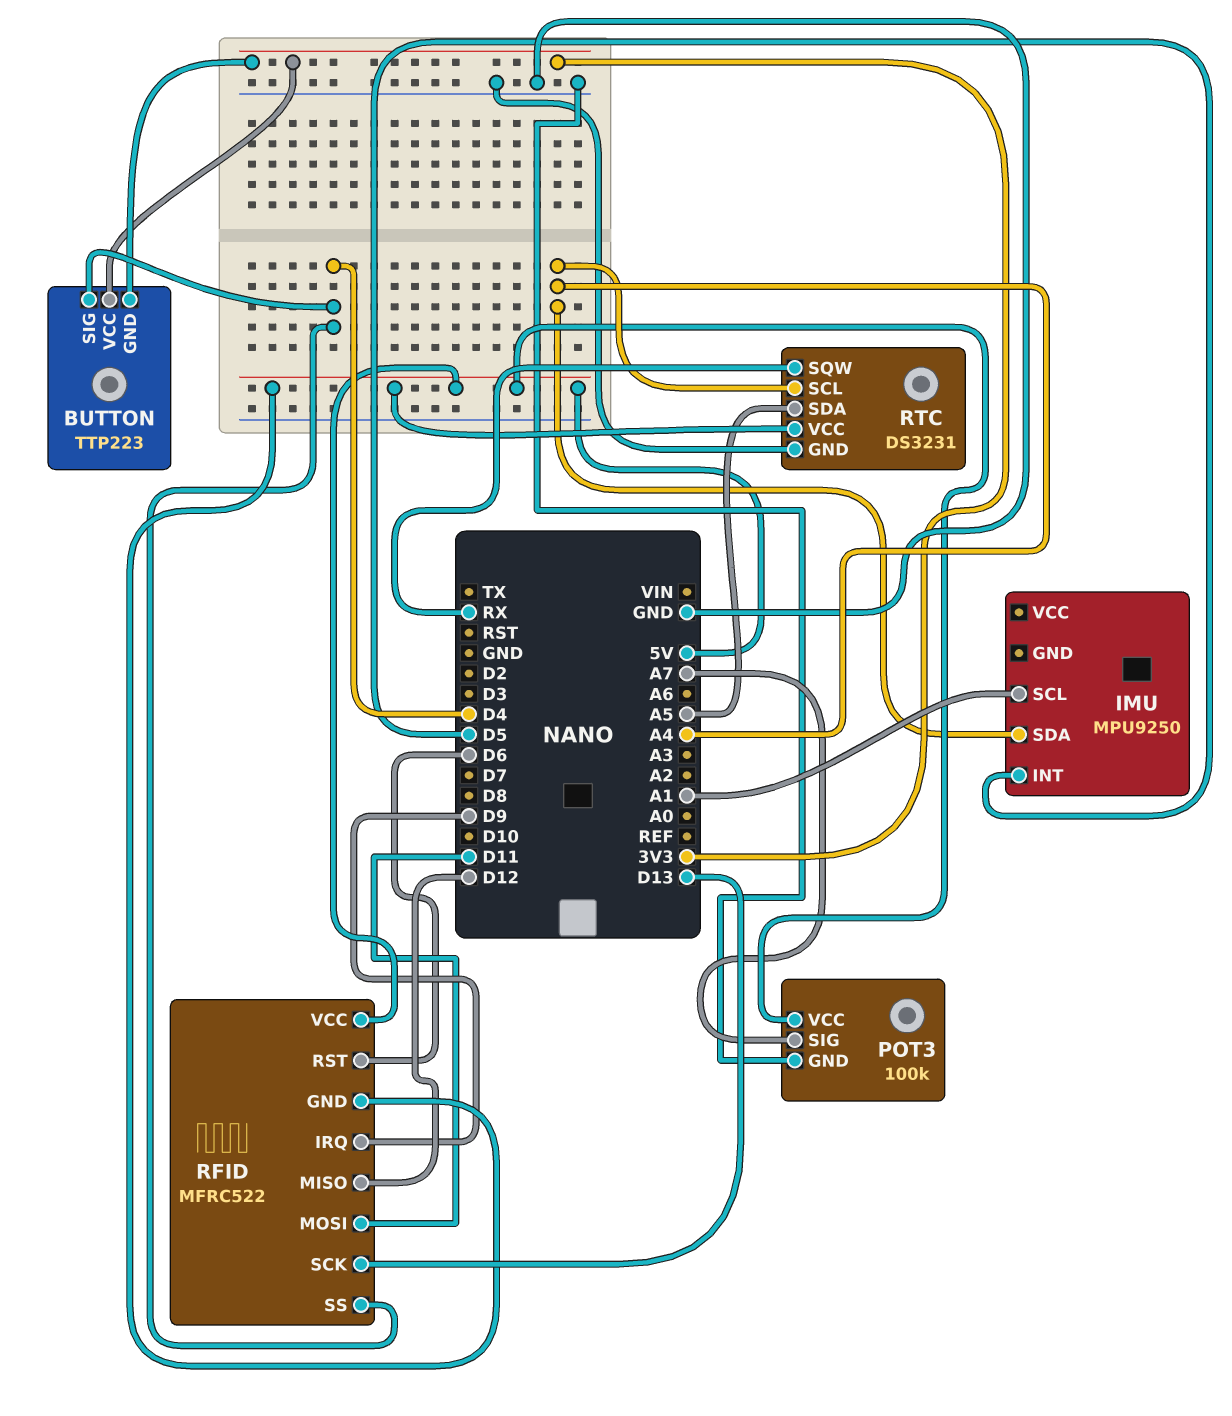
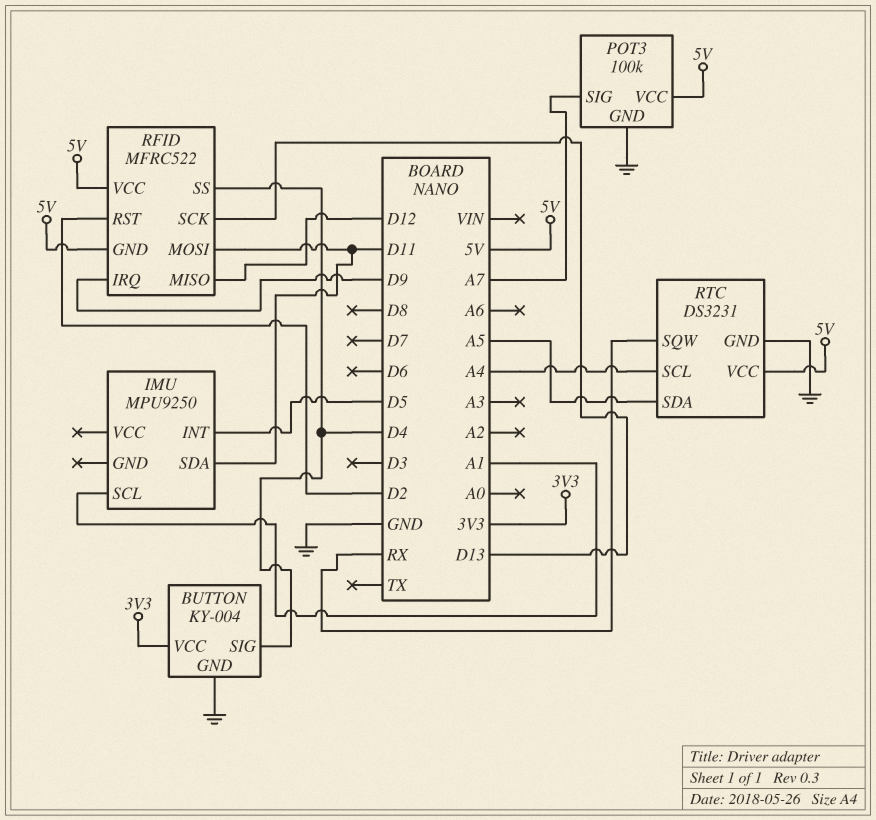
BUTTON: TTP223 -> KY-004
BUTTON pin GND: 3V3 -> GND
IMU pin SDA: A4 -> D11
RFID pin RST: D6 -> D2

